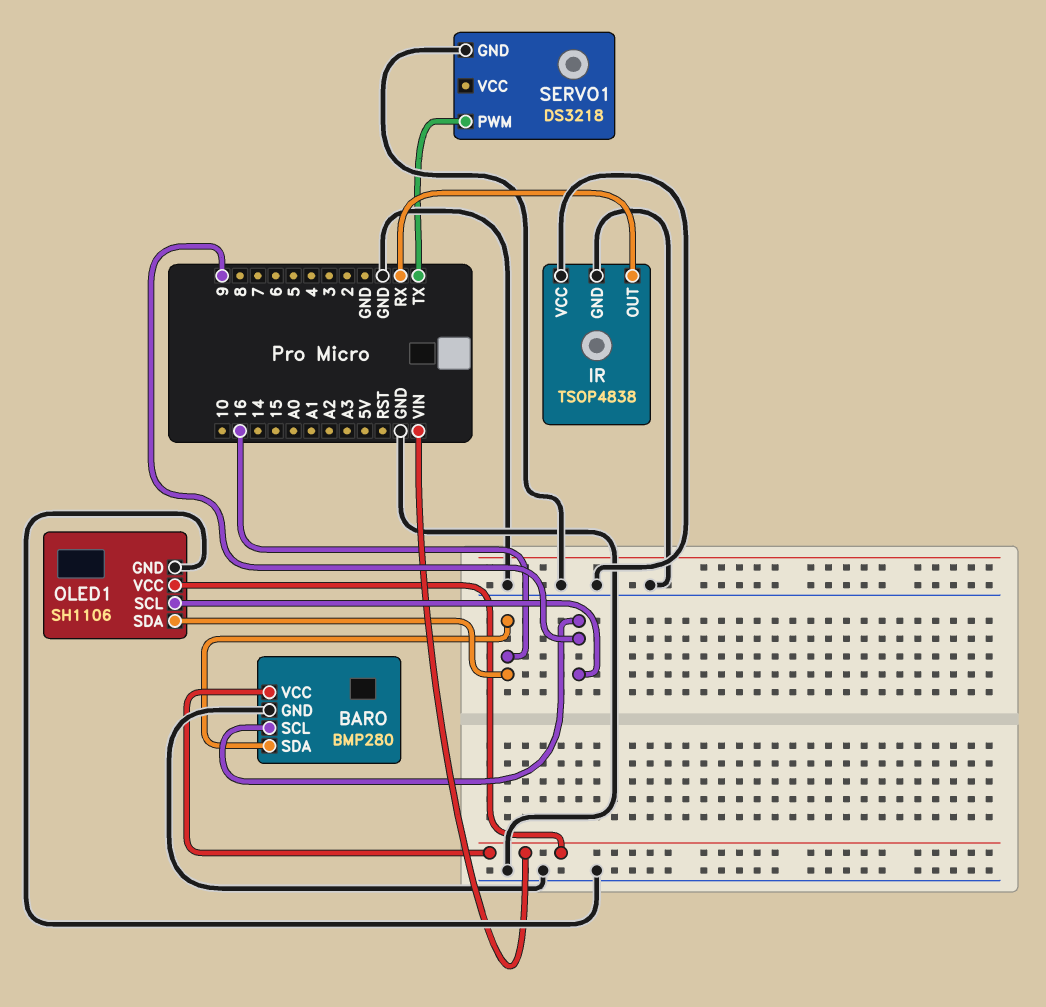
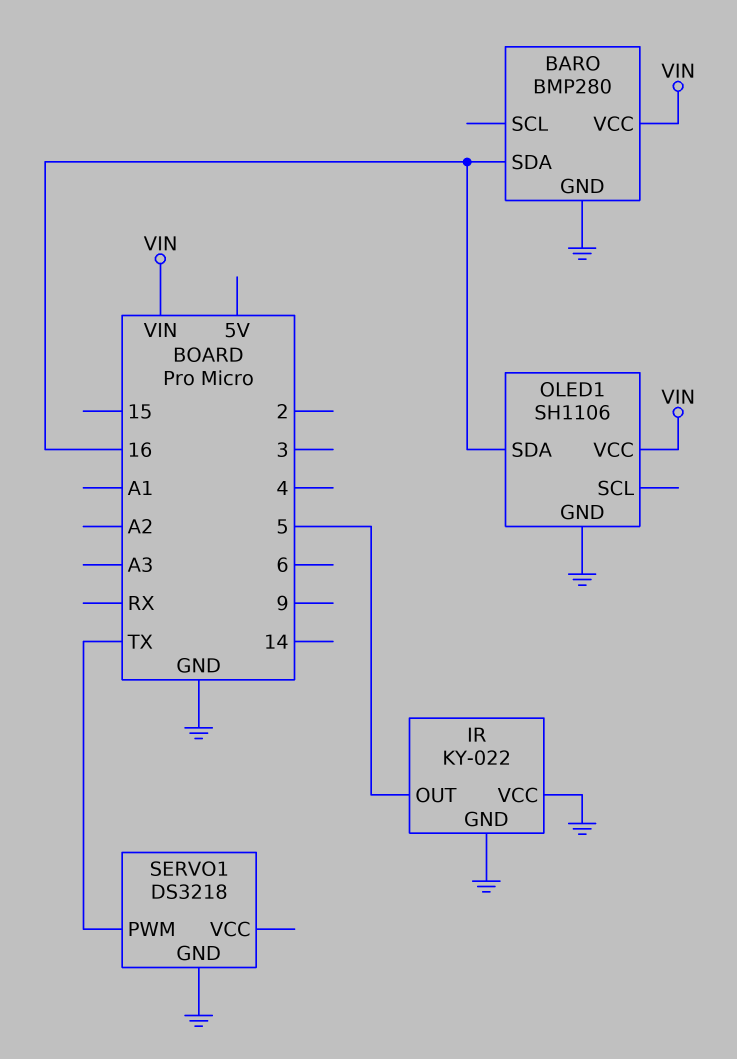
BARO pin SCL: 9 -> none
IR: TSOP4838 -> KY-022
IR pin OUT: RX -> 5
OLED1 pin SCL: 9 -> none

